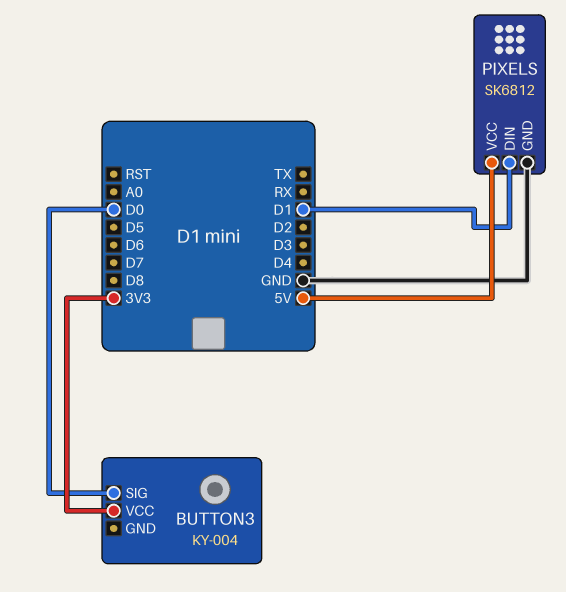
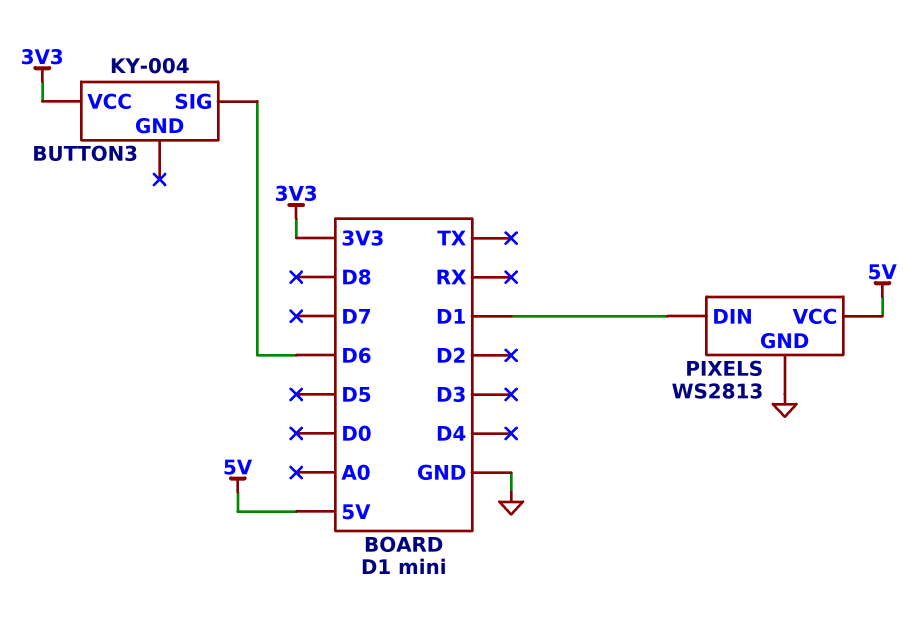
BUTTON3 pin SIG: D0 -> D6
PIXELS: SK6812 -> WS2813

